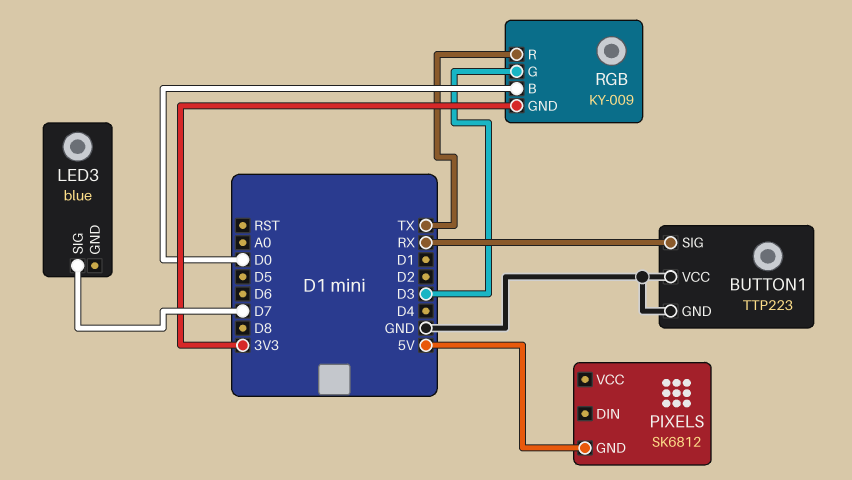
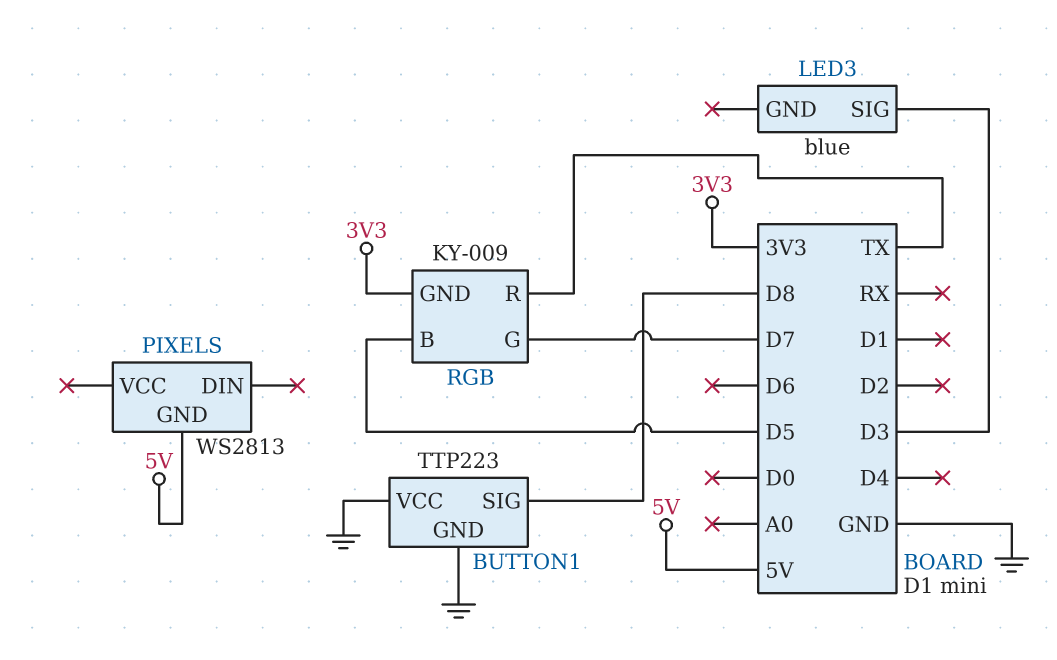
BUTTON1 pin SIG: RX -> D8
LED3 pin SIG: D7 -> D3
PIXELS: SK6812 -> WS2813
RGB pin B: D0 -> D5
RGB pin G: D3 -> D7

